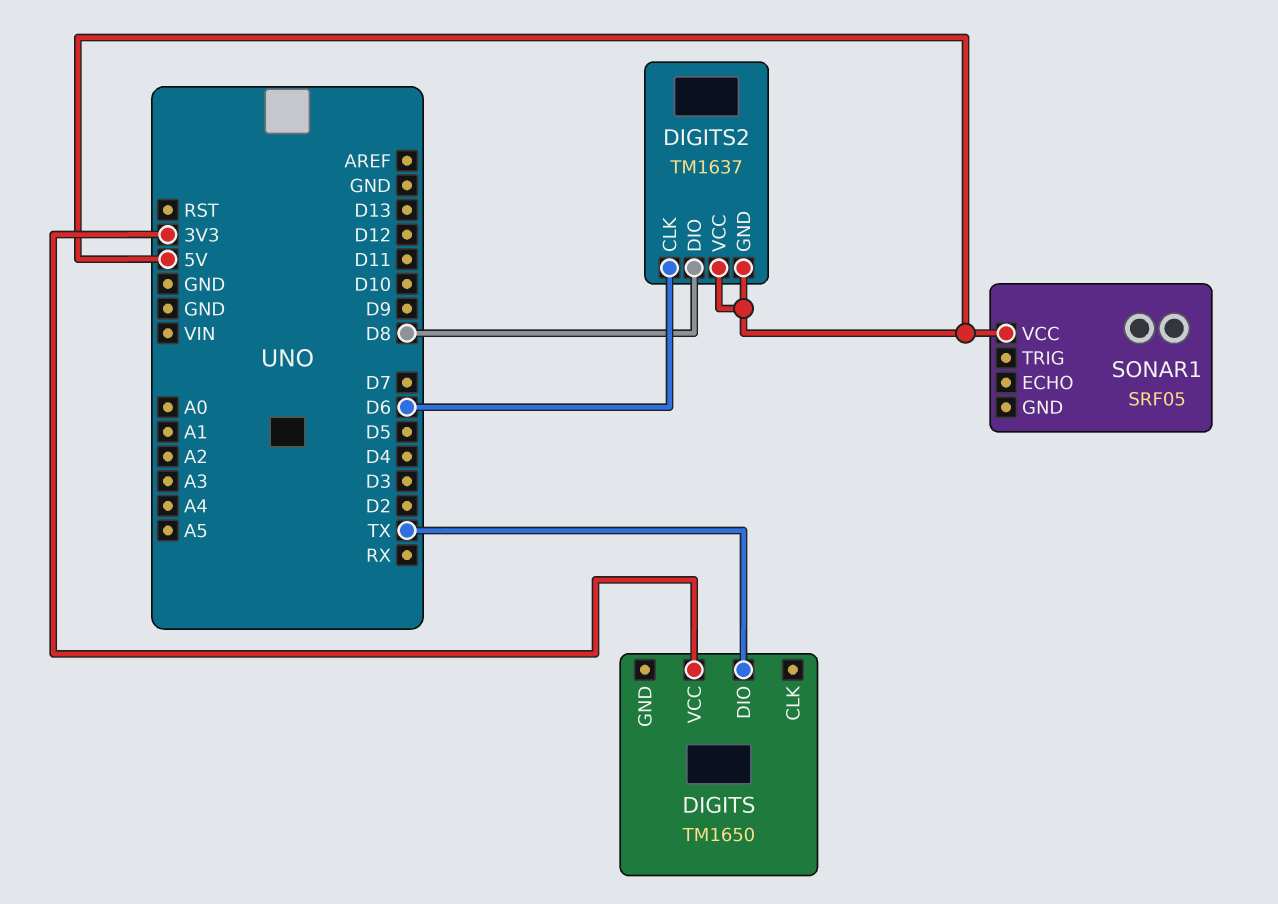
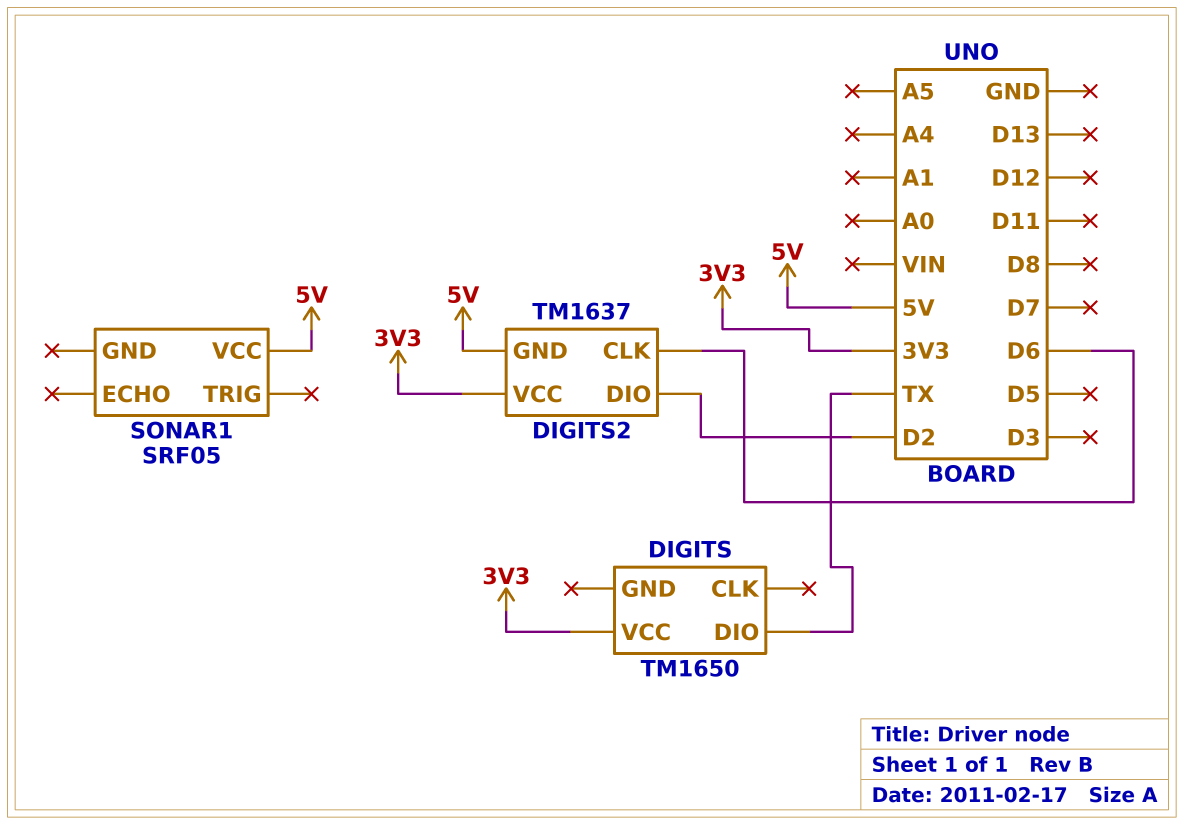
DIGITS2 pin DIO: D8 -> D2
DIGITS2 pin VCC: 5V -> 3V3

